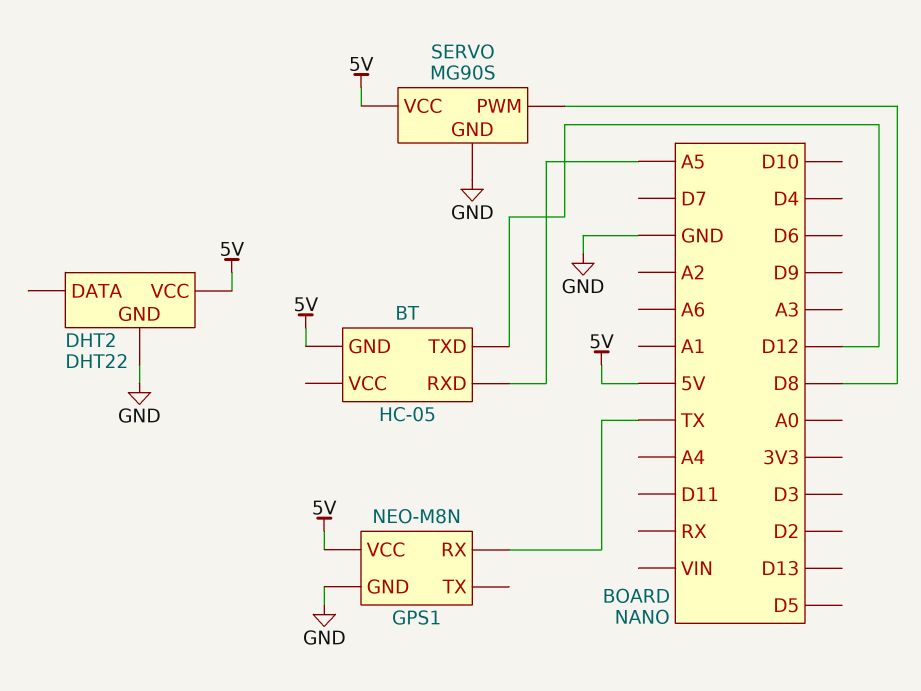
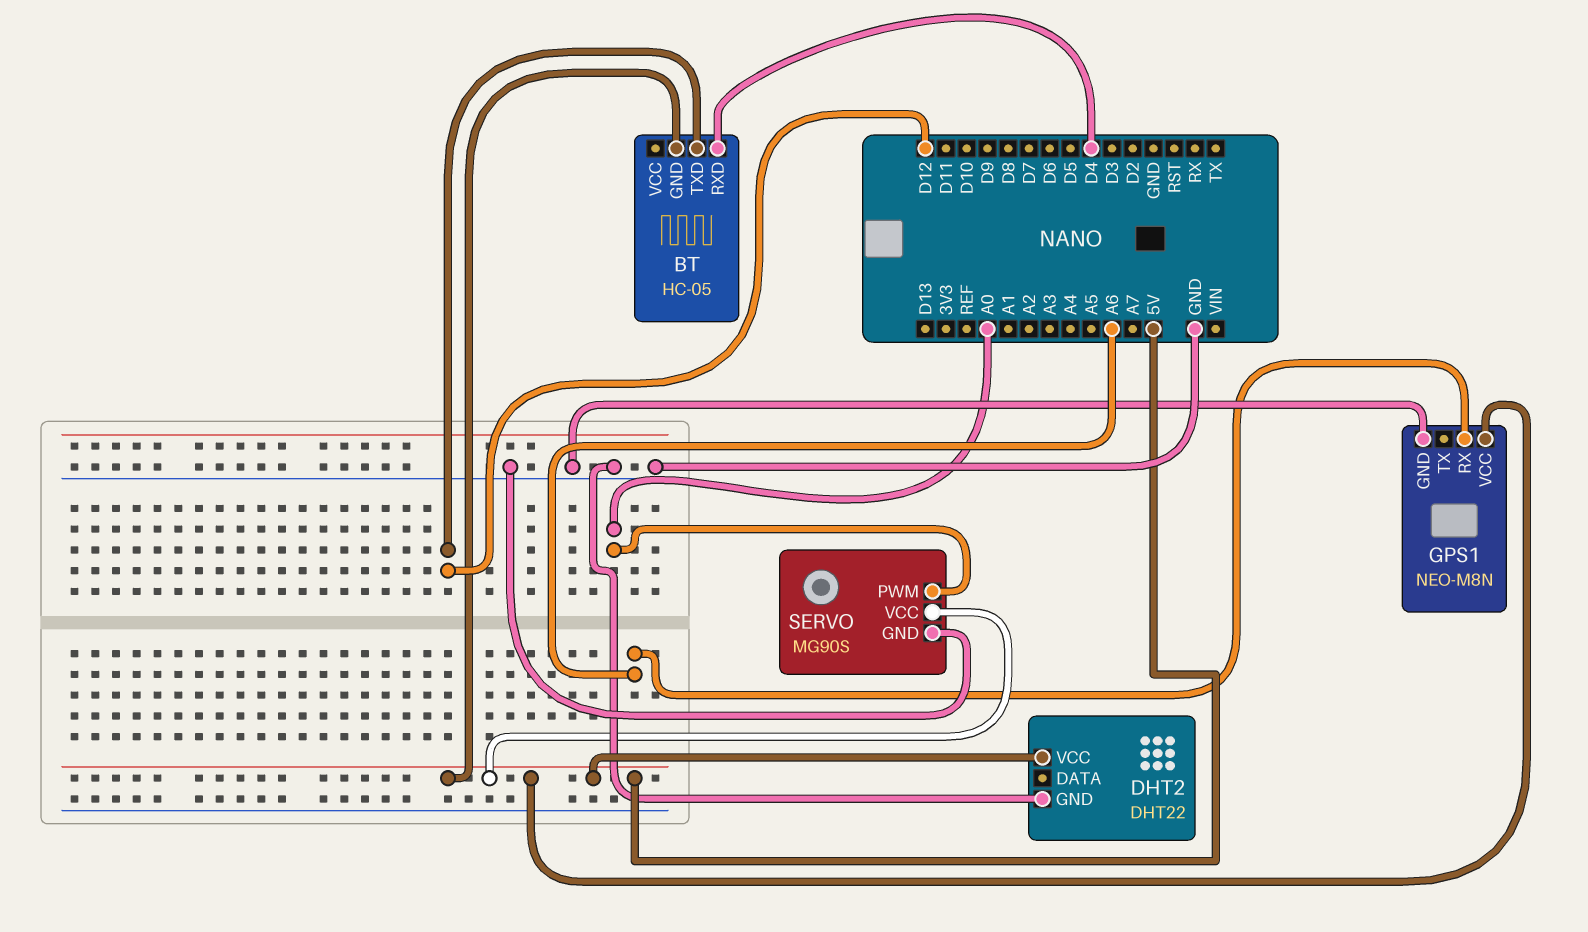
BT pin RXD: A5 -> D4
GPS1 pin RX: TX -> A6
SERVO pin PWM: D8 -> A0

